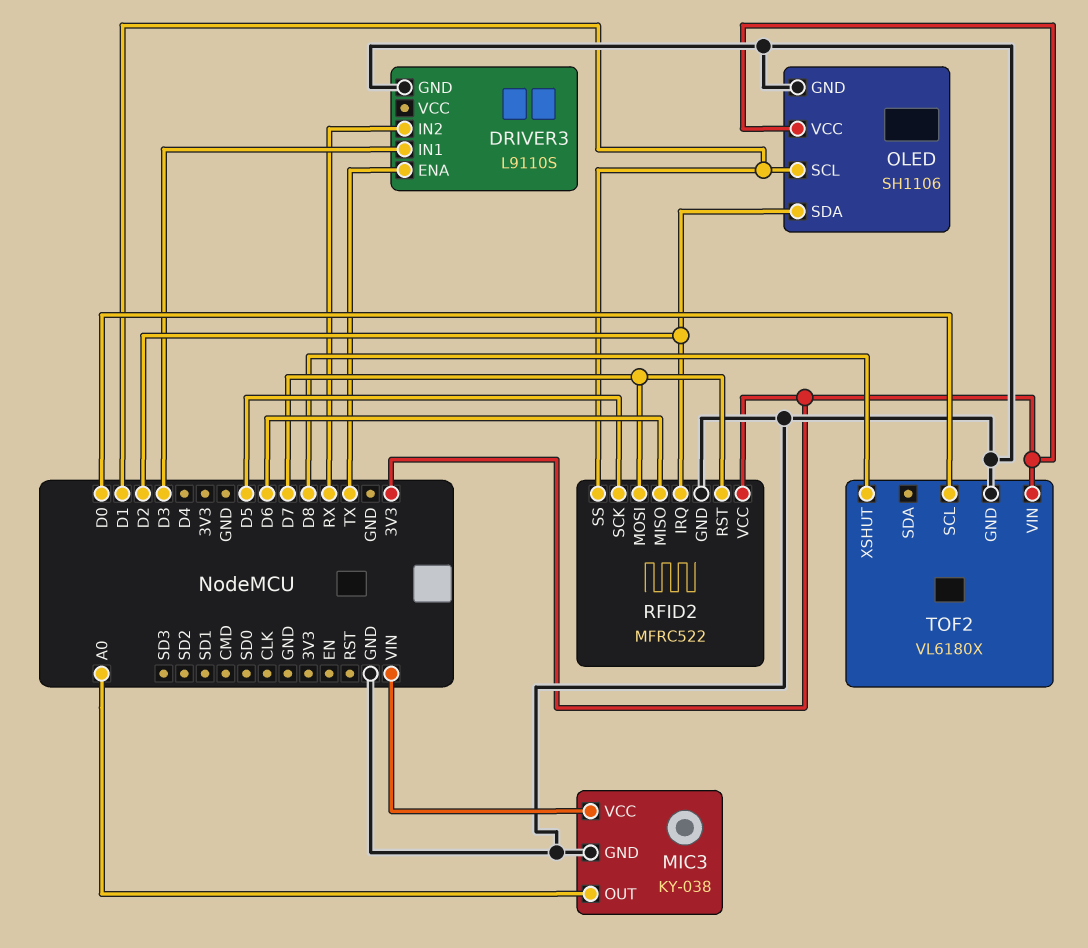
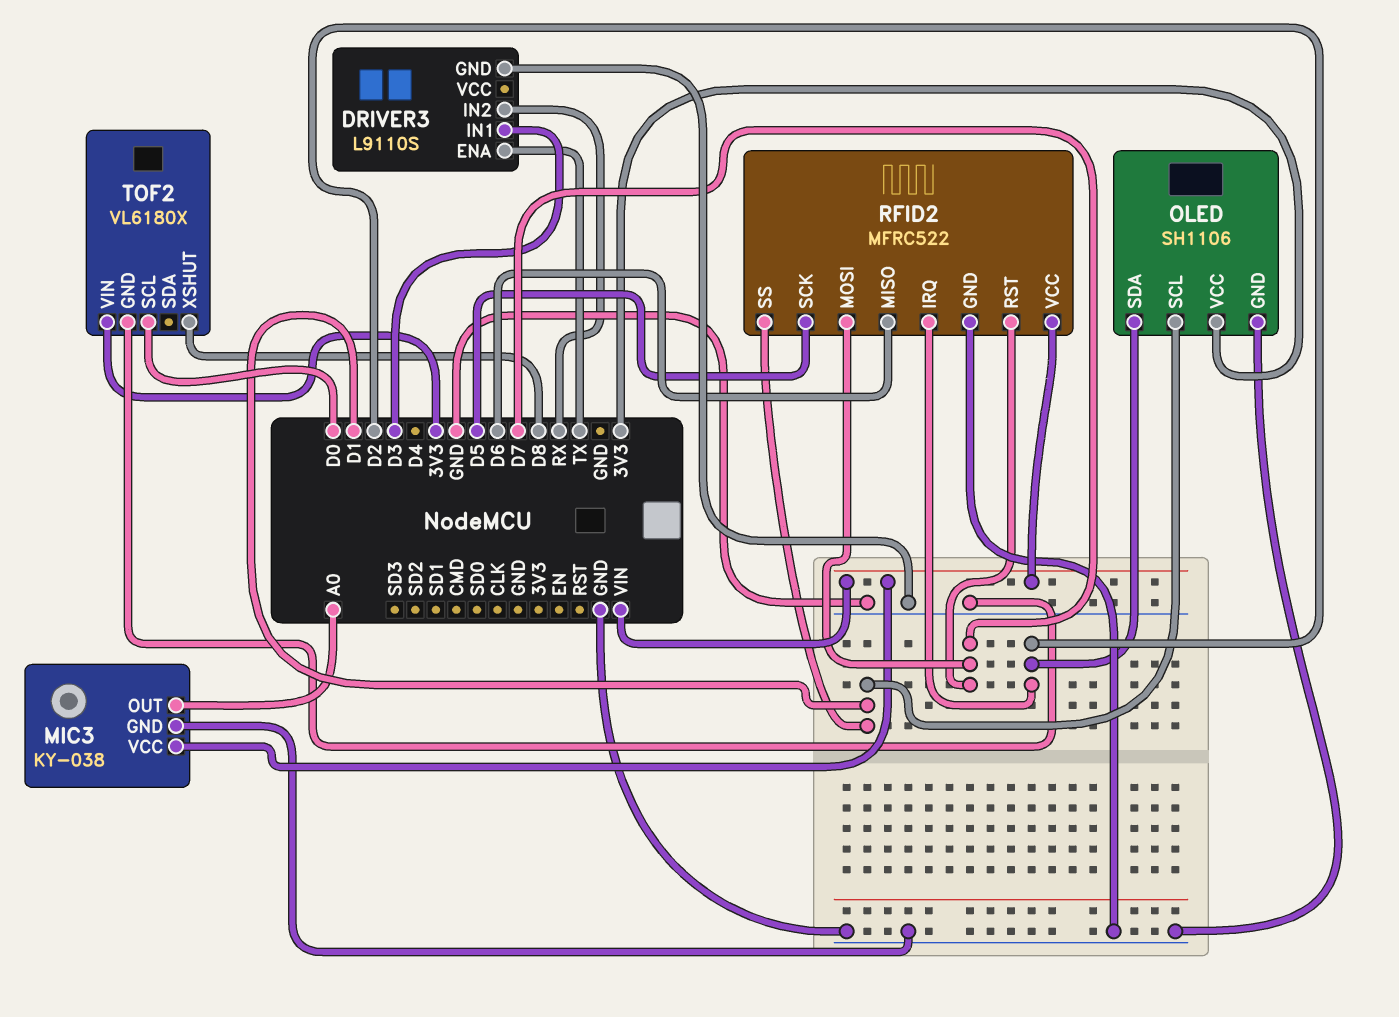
RFID2 pin VCC: 3V3 -> VIN

